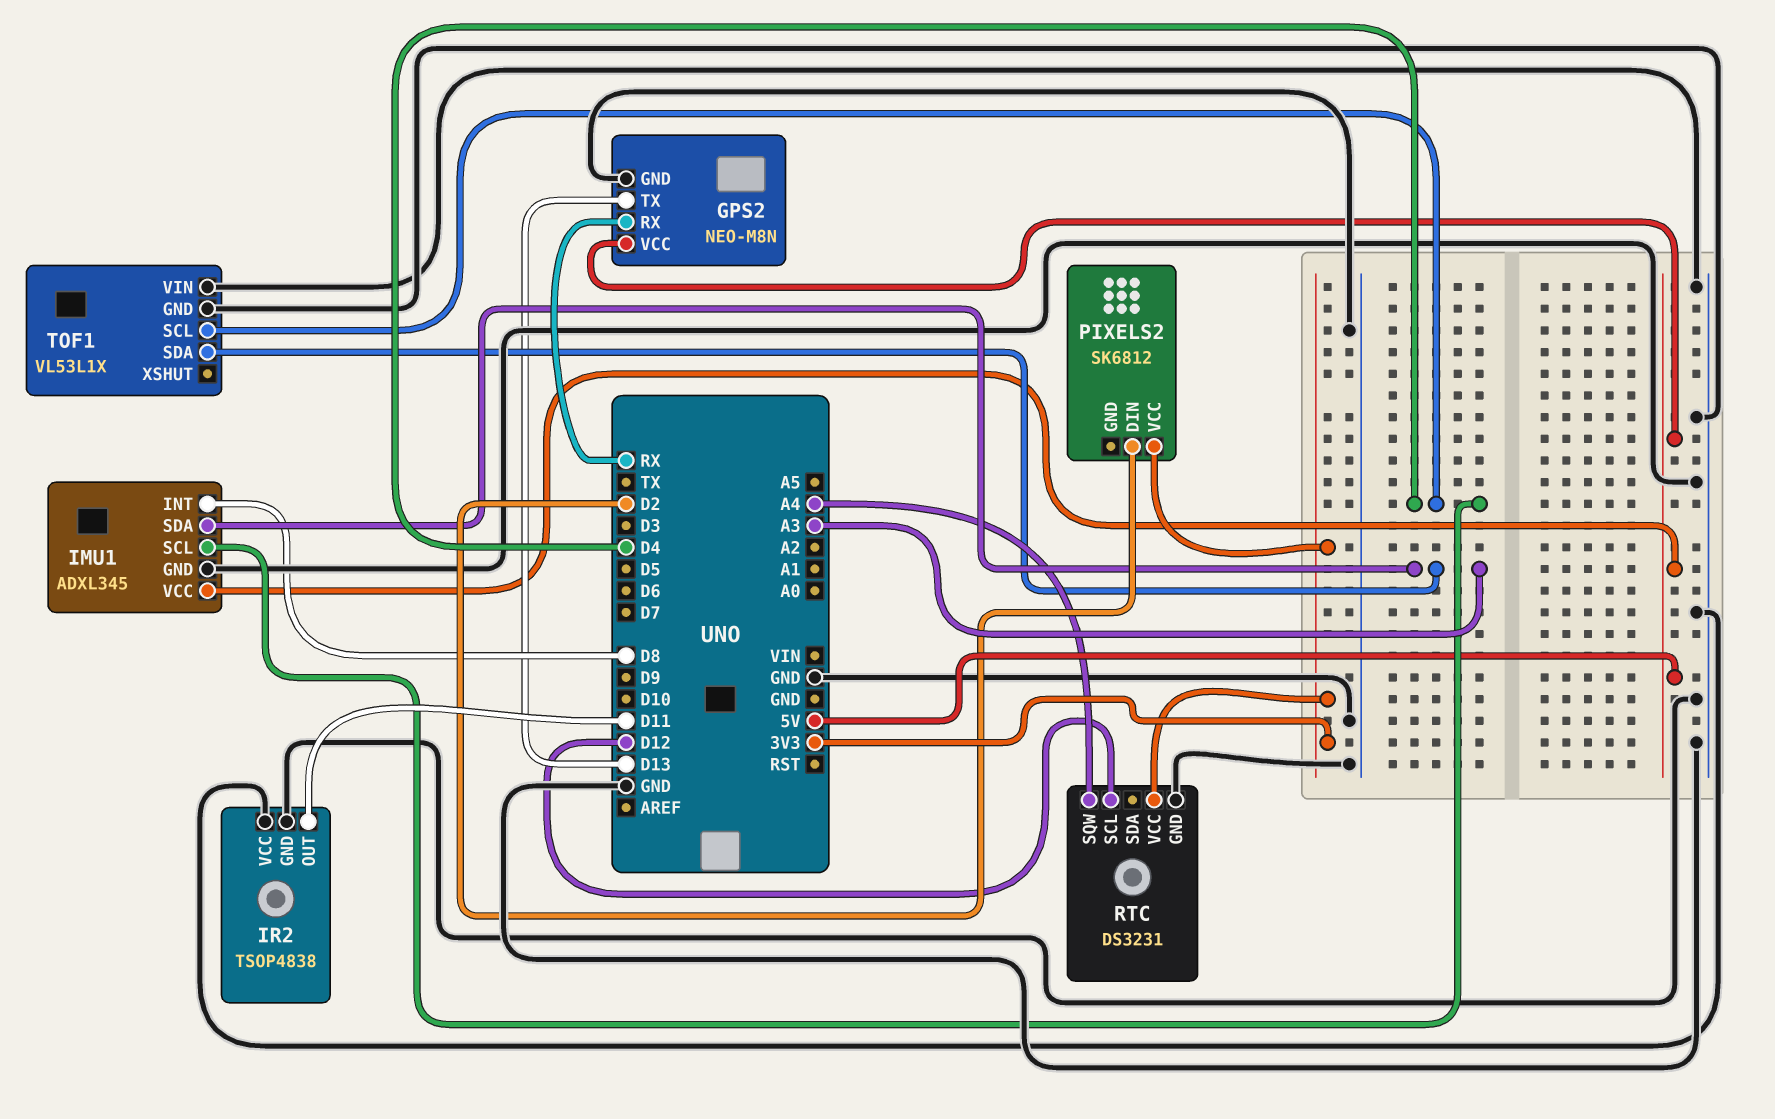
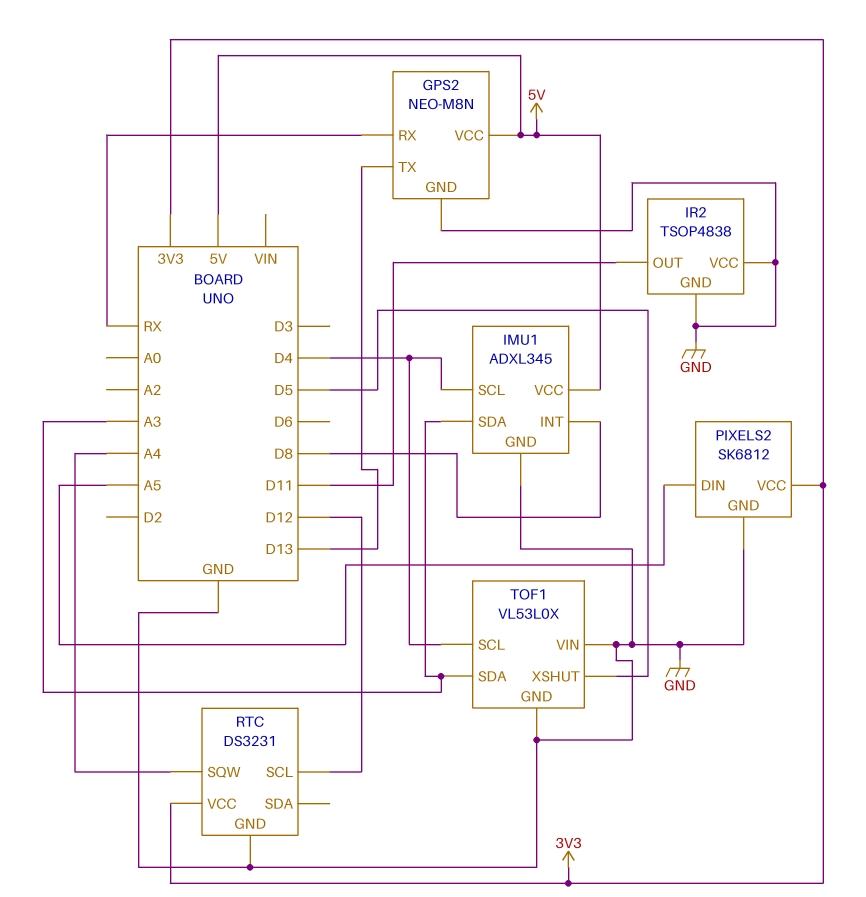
PIXELS2 pin DIN: D2 -> A5
PIXELS2 pin GND: none -> GND
TOF1: VL53L1X -> VL53L0X
TOF1 pin XSHUT: none -> D5

